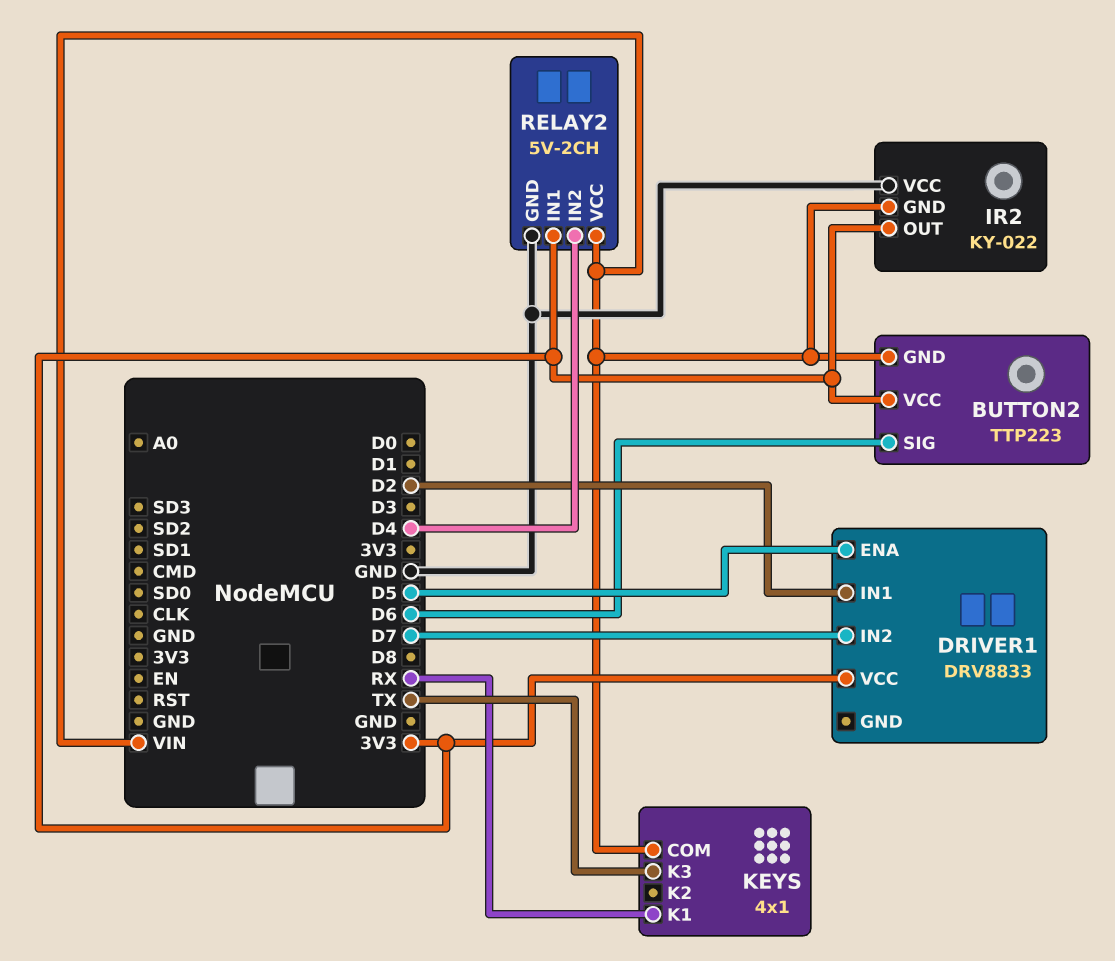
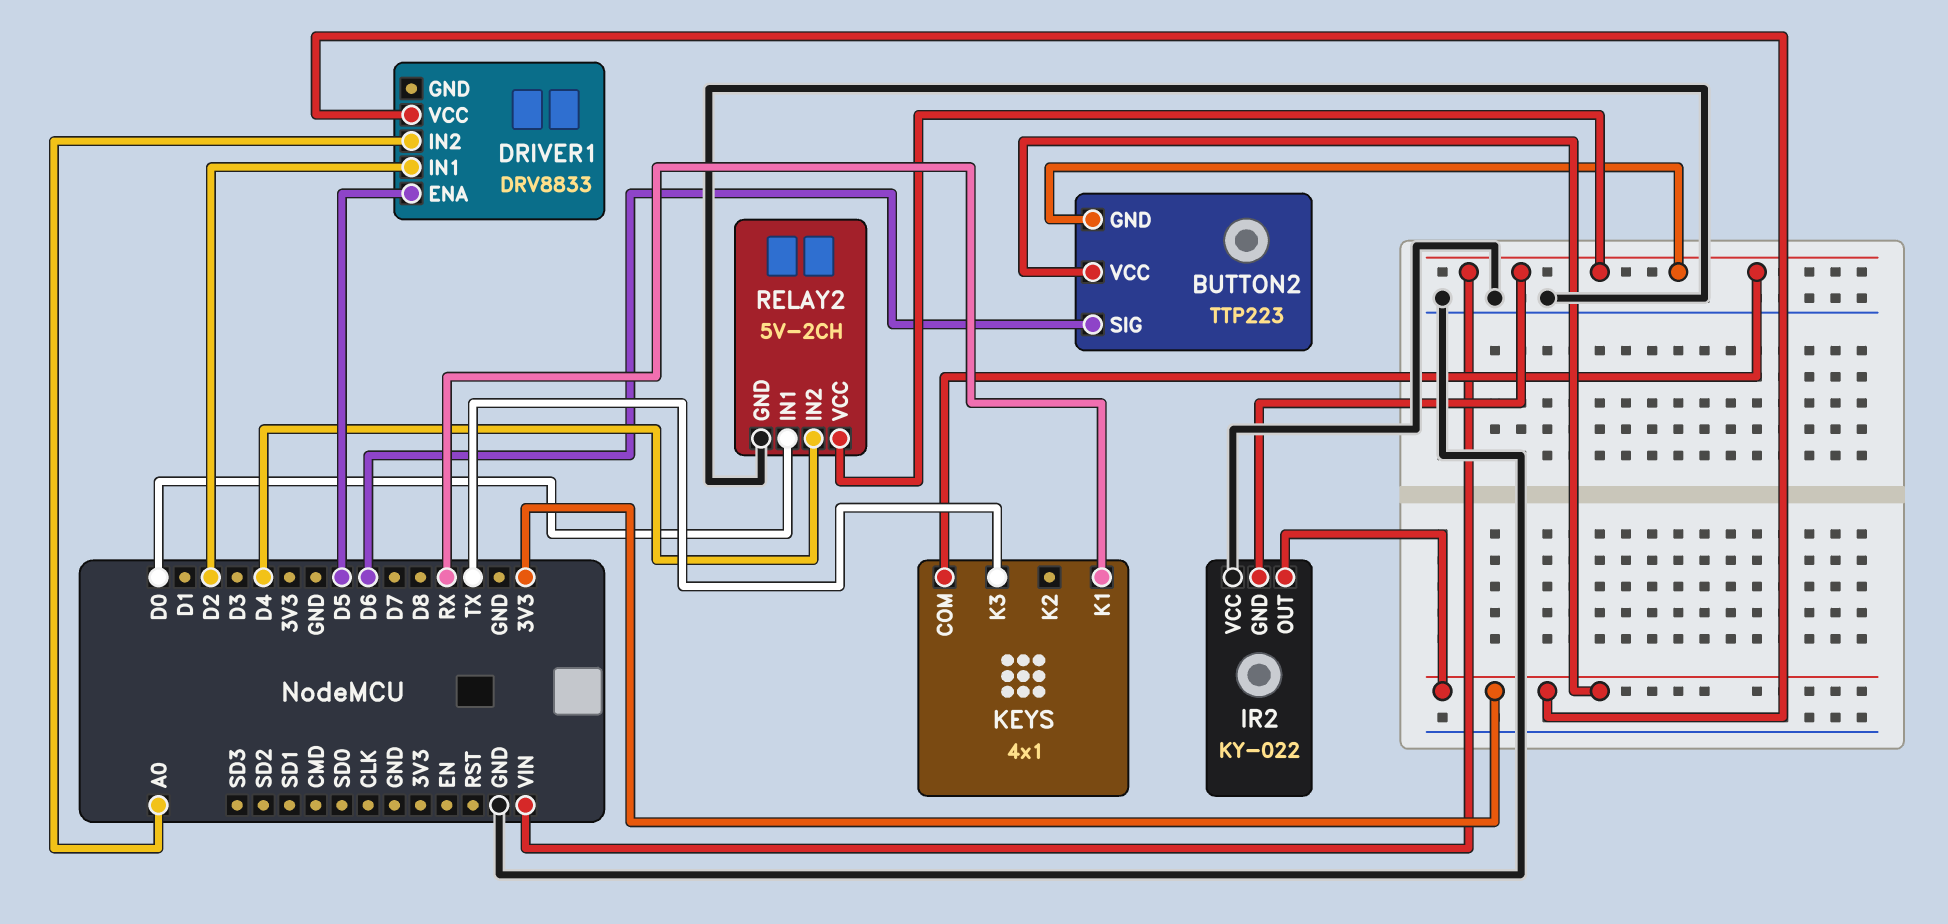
DRIVER1 pin IN2: D7 -> A0
RELAY2 pin IN1: 3V3 -> D0

